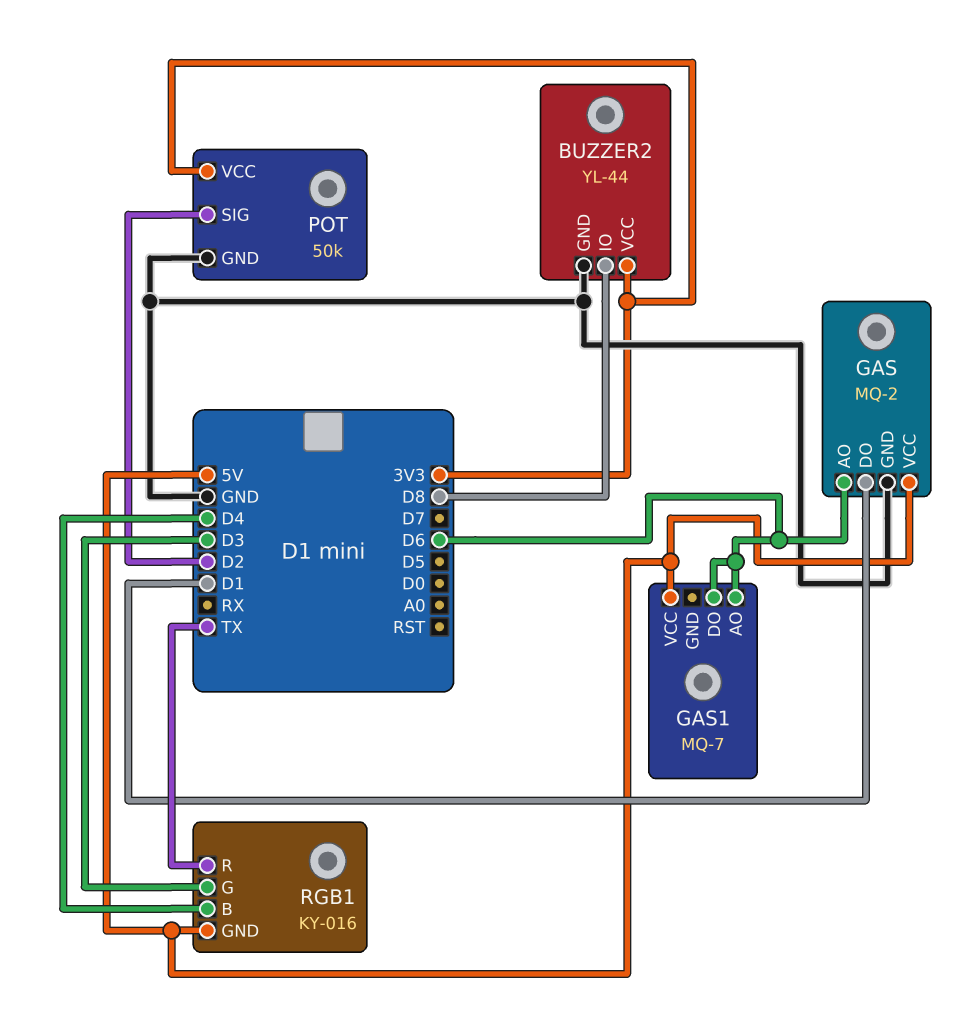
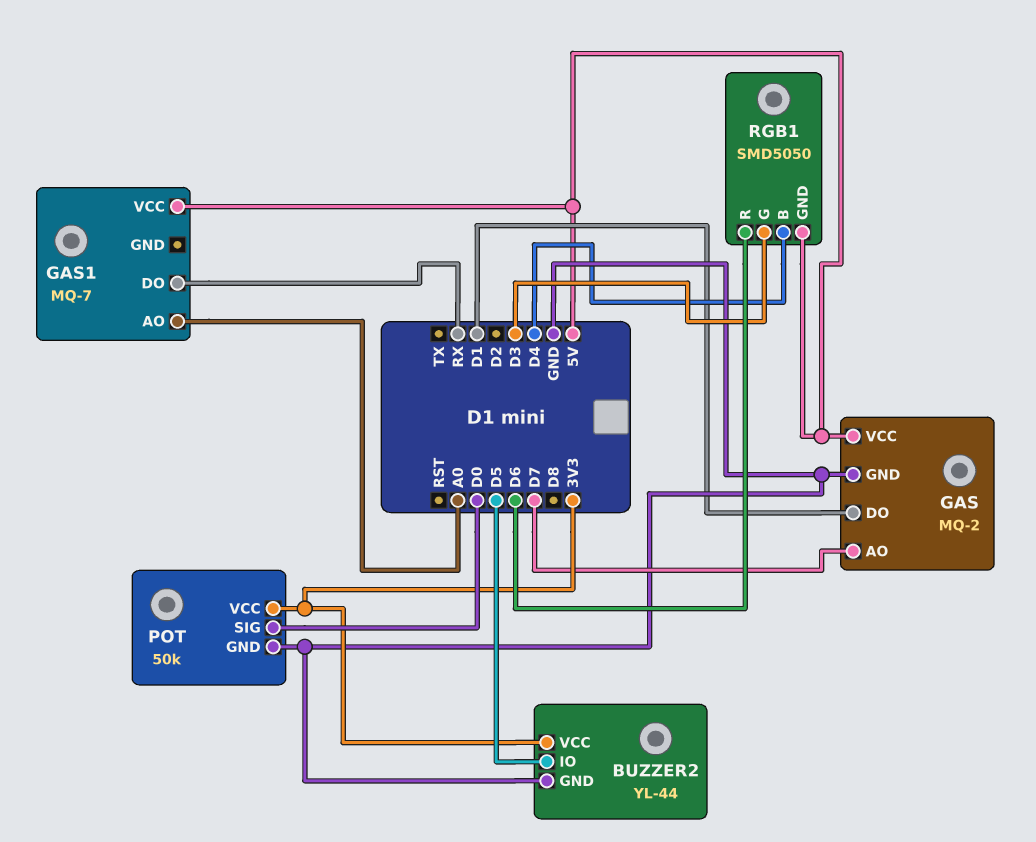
BUZZER2 pin IO: D8 -> D5
GAS pin AO: D6 -> D7
GAS1 pin AO: D6 -> A0
GAS1 pin DO: D6 -> RX
POT pin SIG: D2 -> D0
RGB1: KY-016 -> SMD5050
RGB1 pin R: TX -> D6

